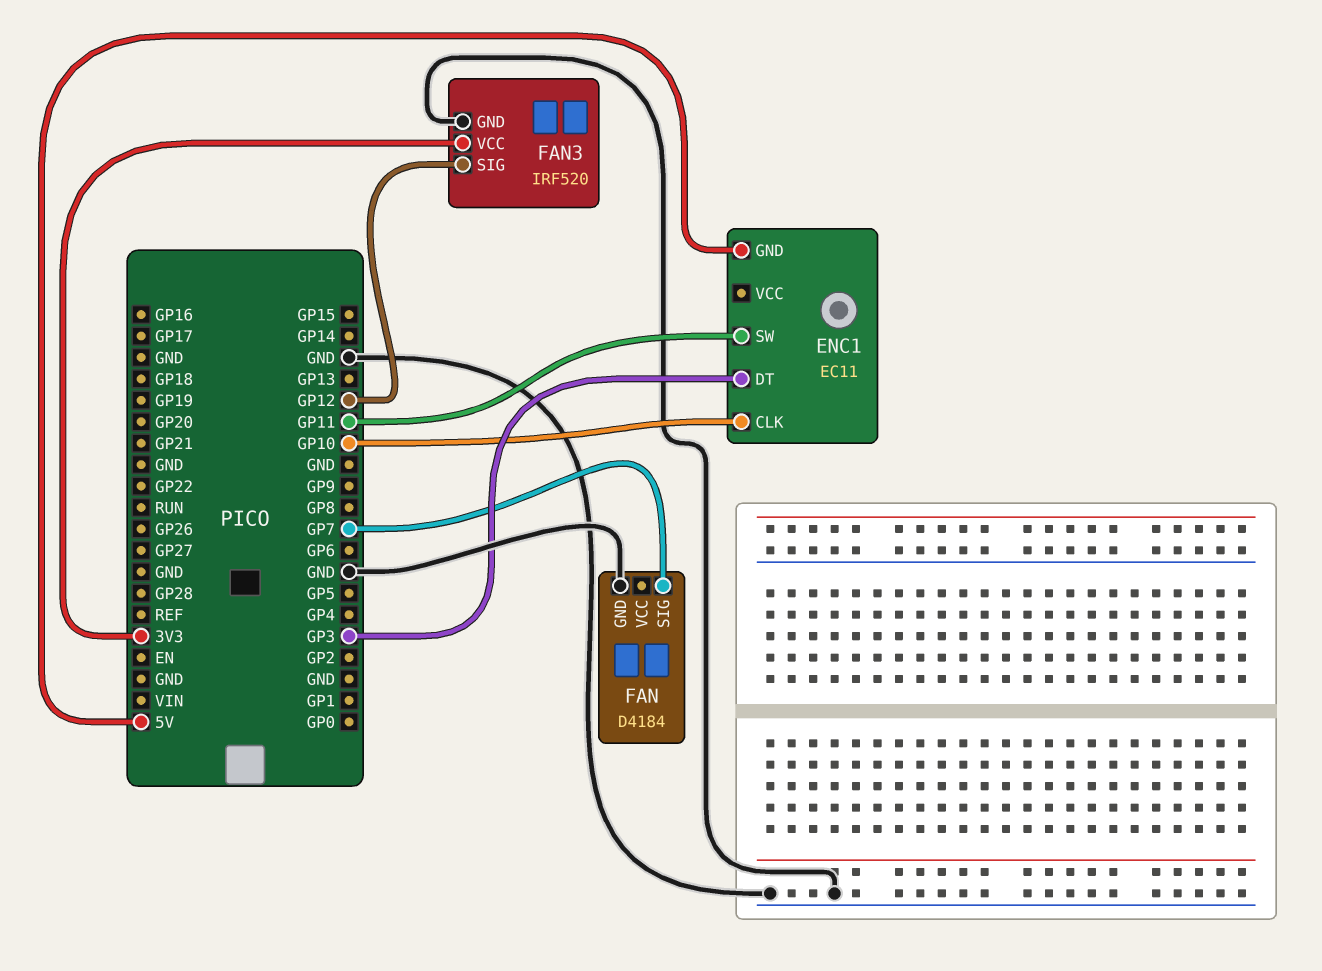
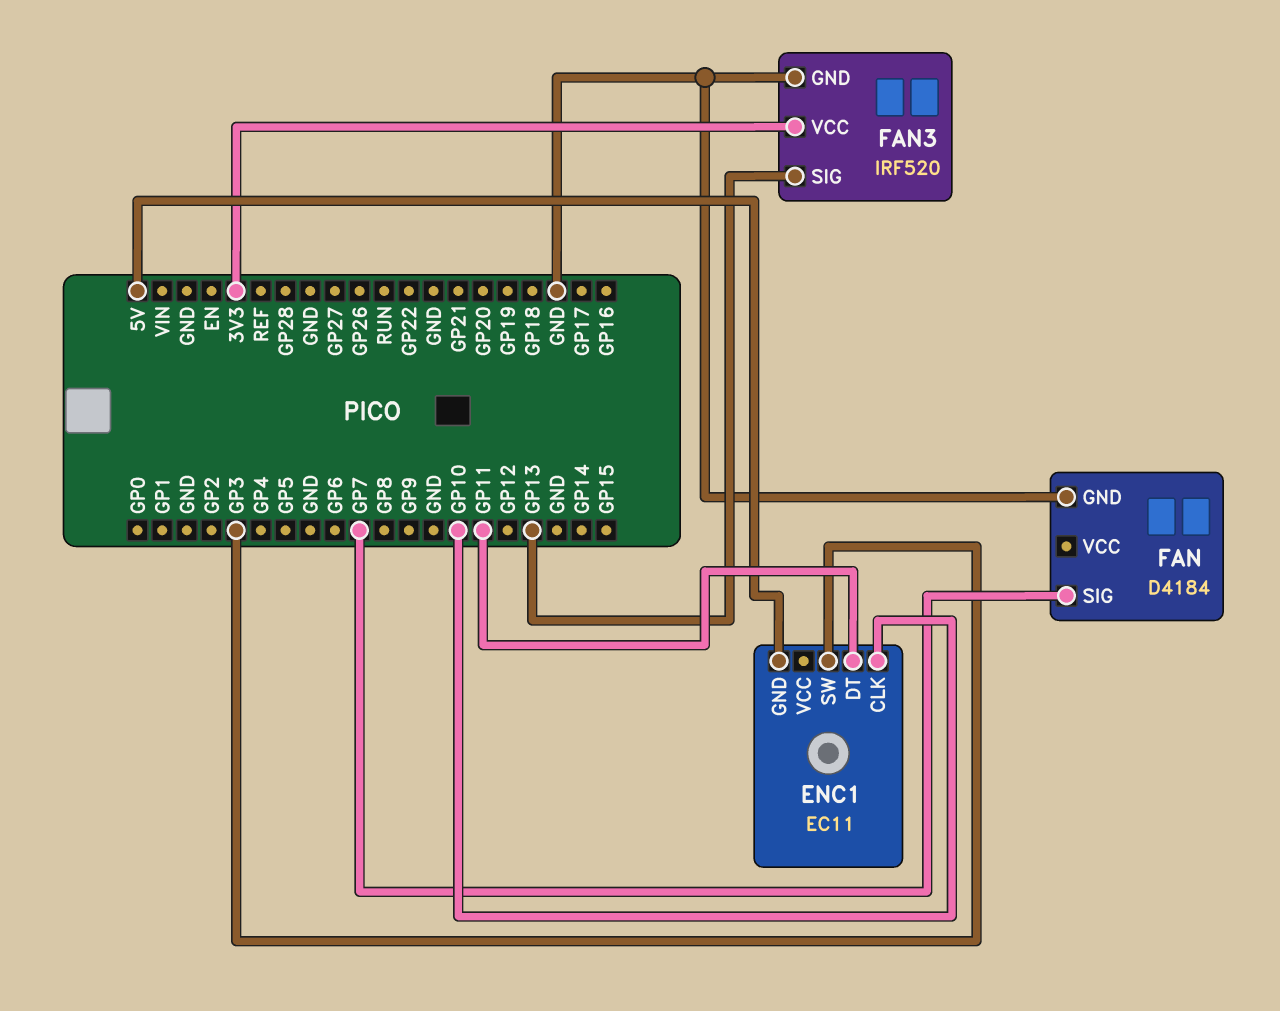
ENC1 pin DT: GP3 -> GP11
ENC1 pin SW: GP11 -> GP3
FAN3 pin SIG: GP12 -> GP13

